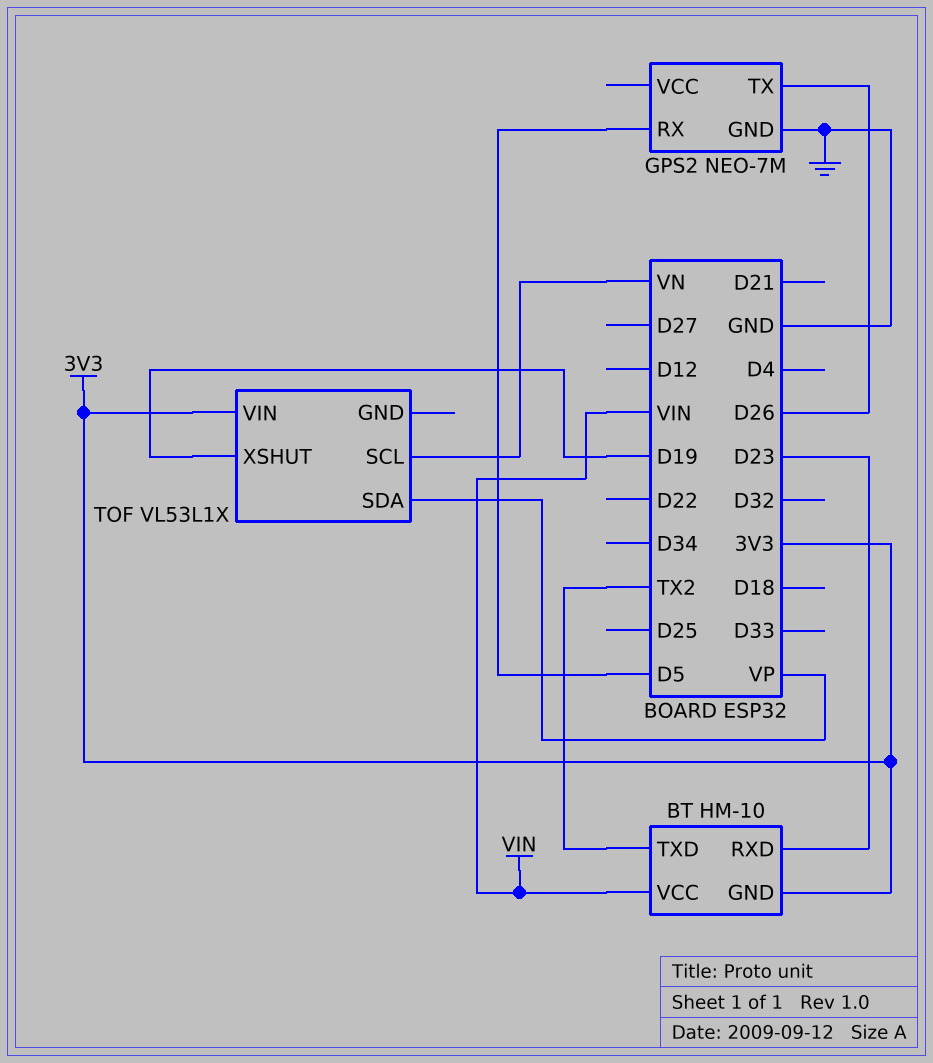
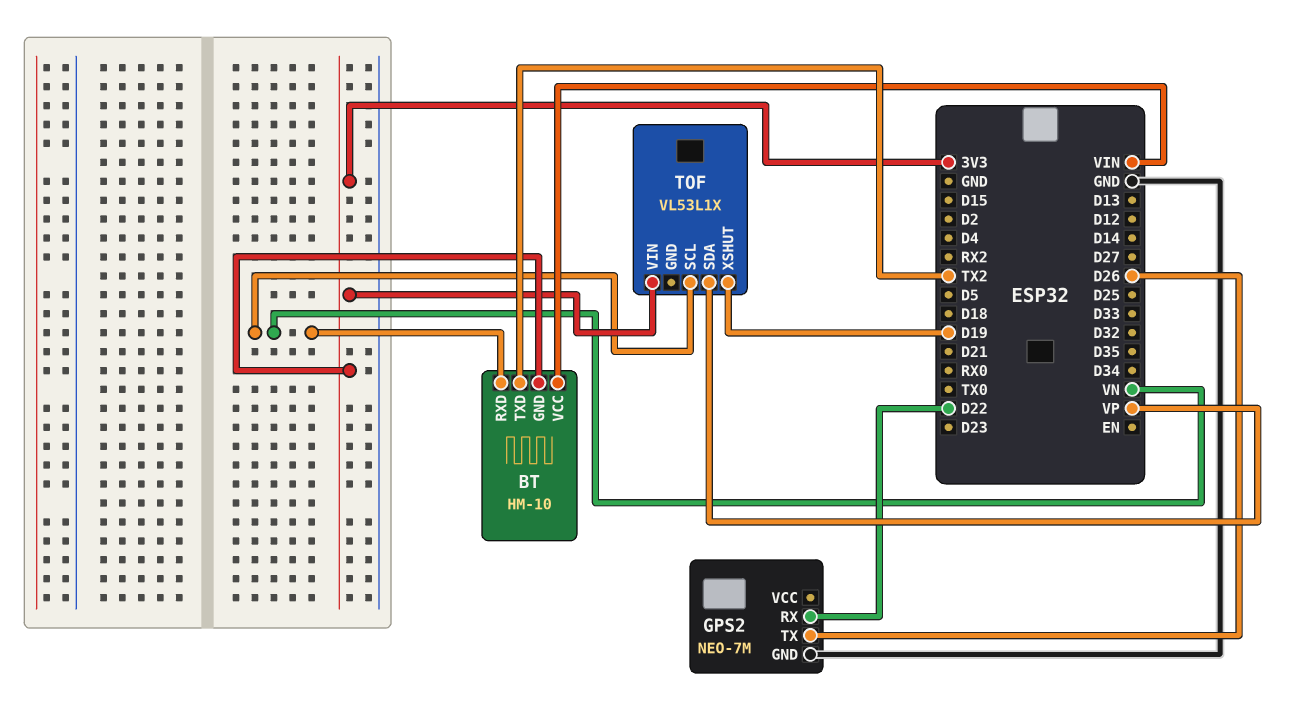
BT pin RXD: D23 -> VN
GPS2 pin RX: D5 -> D22

